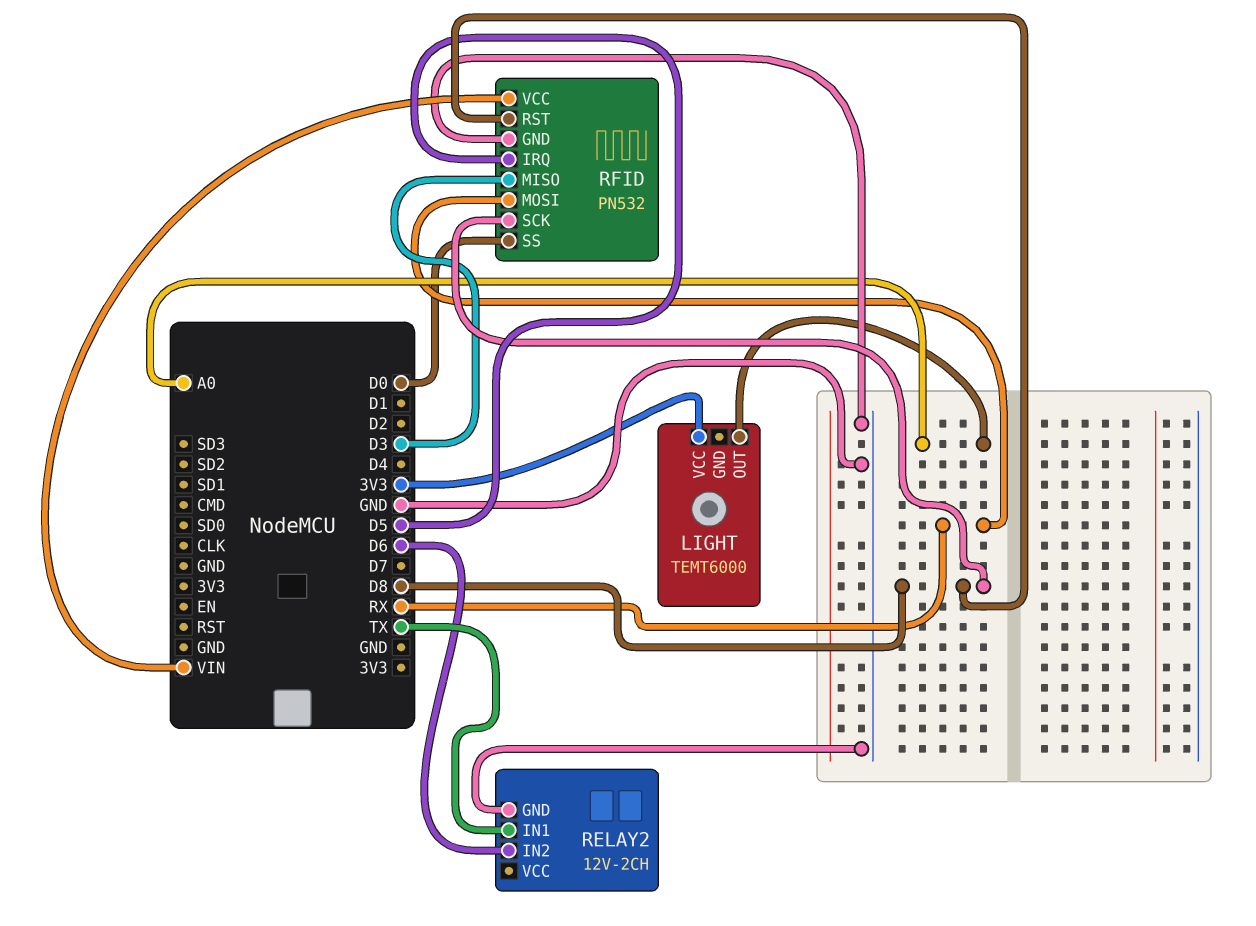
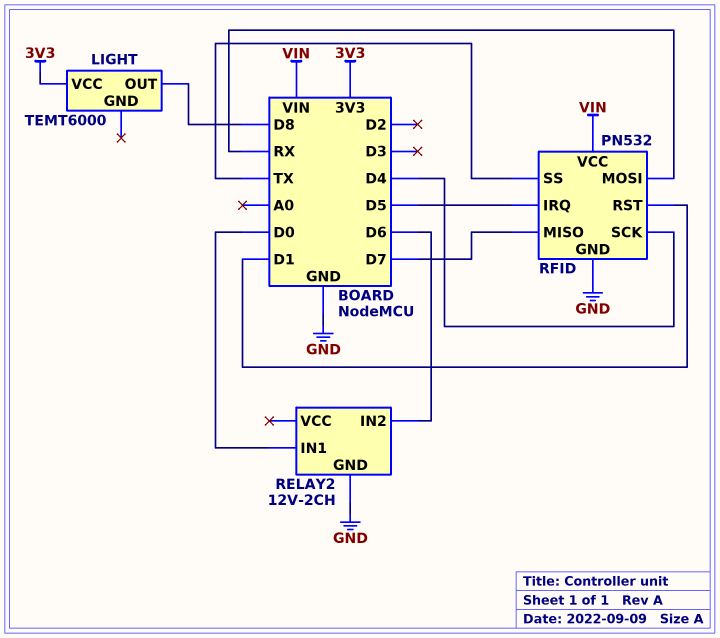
LIGHT pin OUT: A0 -> D8
RELAY2 pin IN1: TX -> D0
RFID pin MISO: D3 -> D7
RFID pin RST: D8 -> D1
RFID pin SCK: D8 -> D4
RFID pin SS: D0 -> TX

